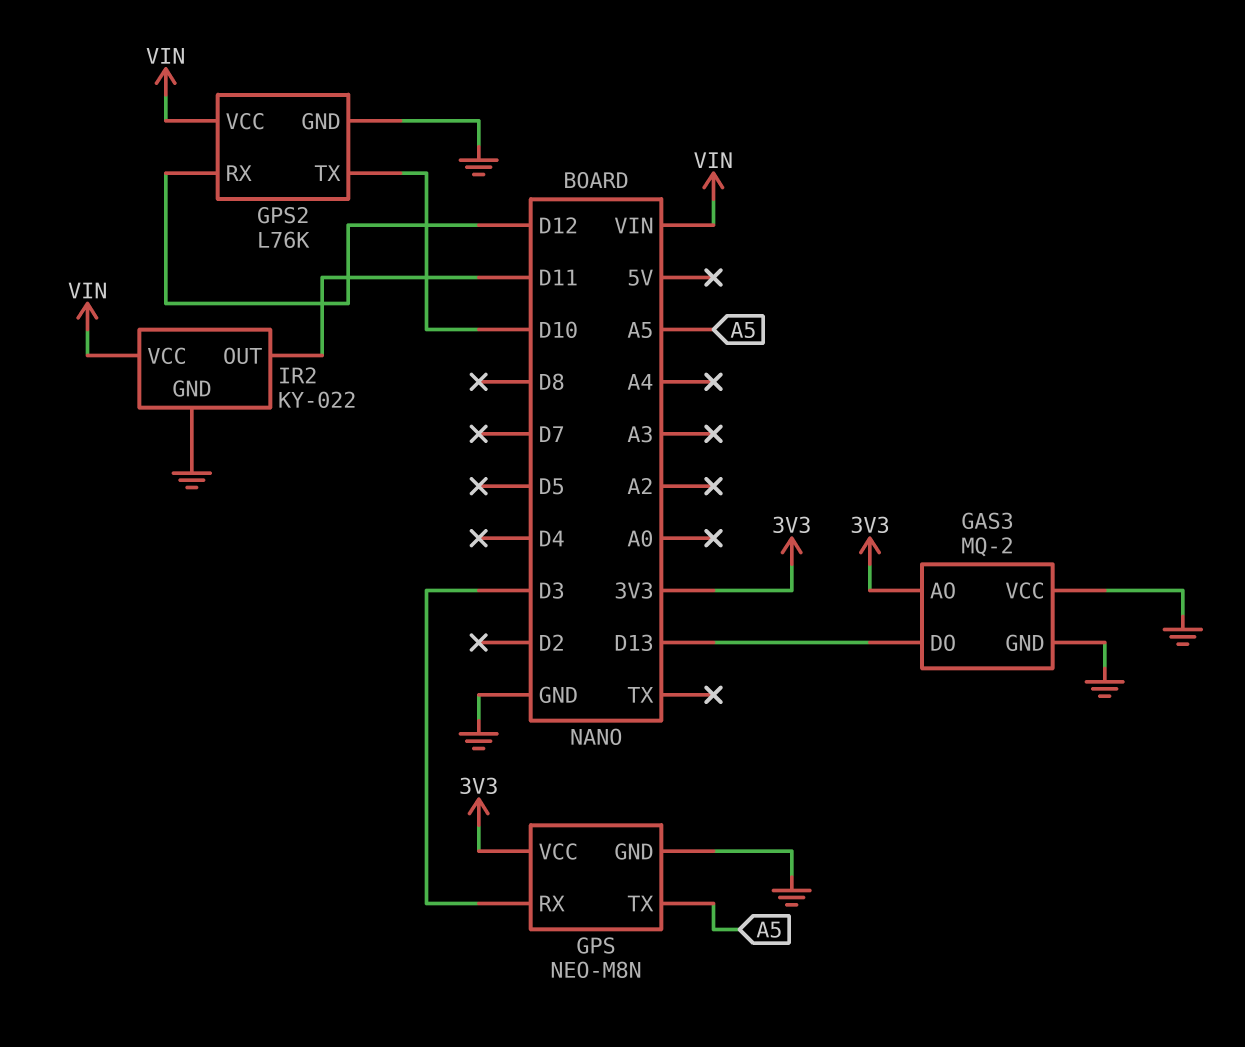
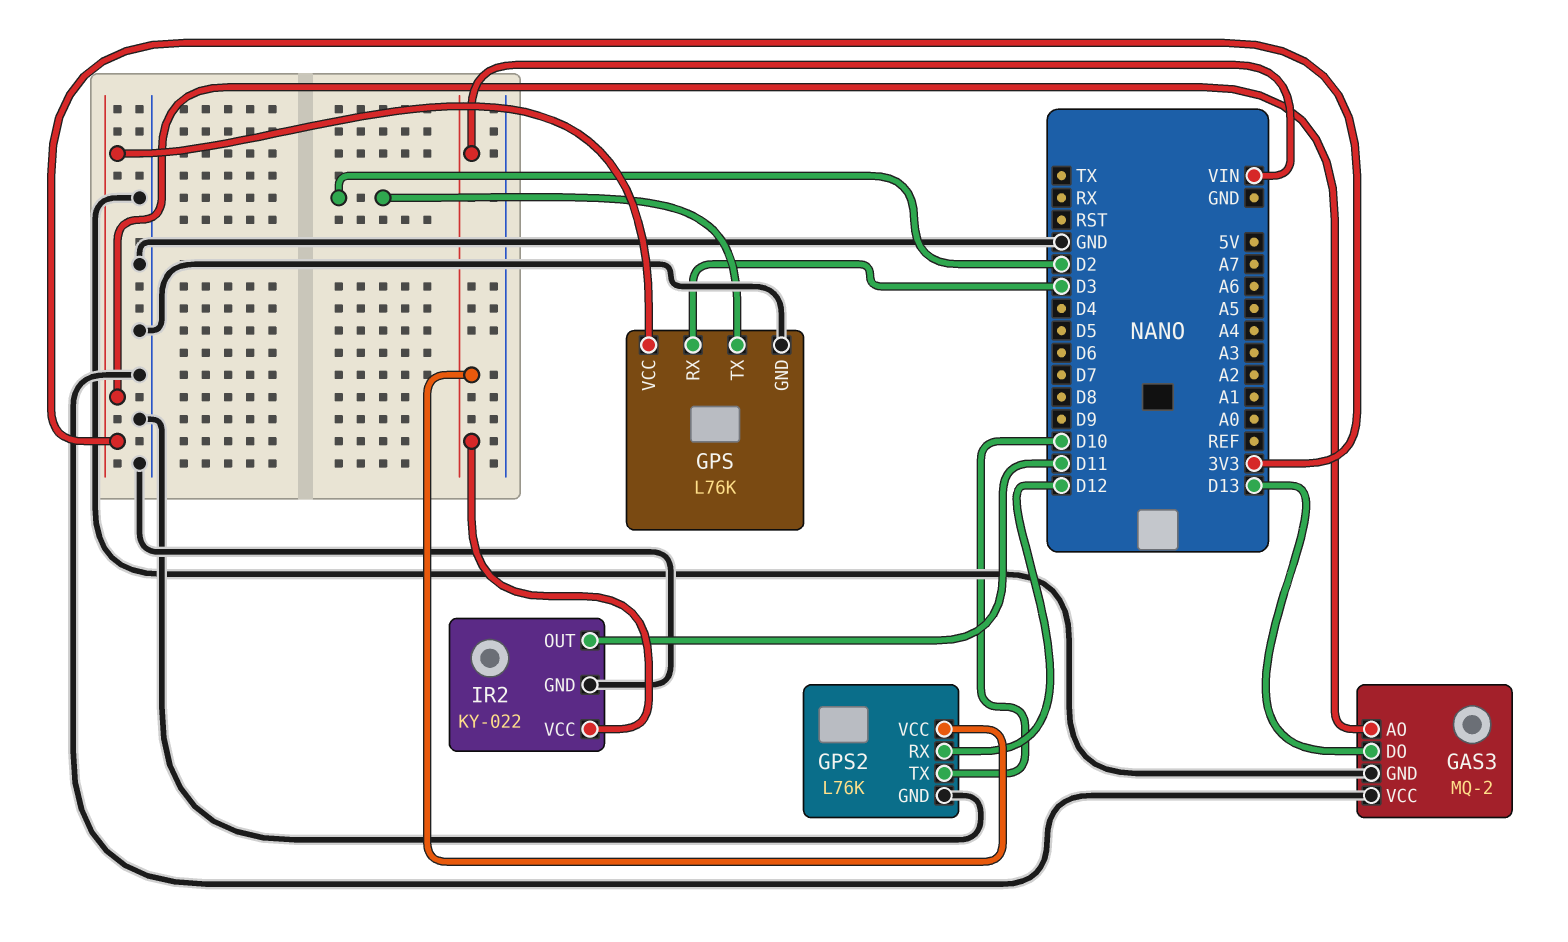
GPS: NEO-M8N -> L76K
GPS pin TX: A5 -> D2

